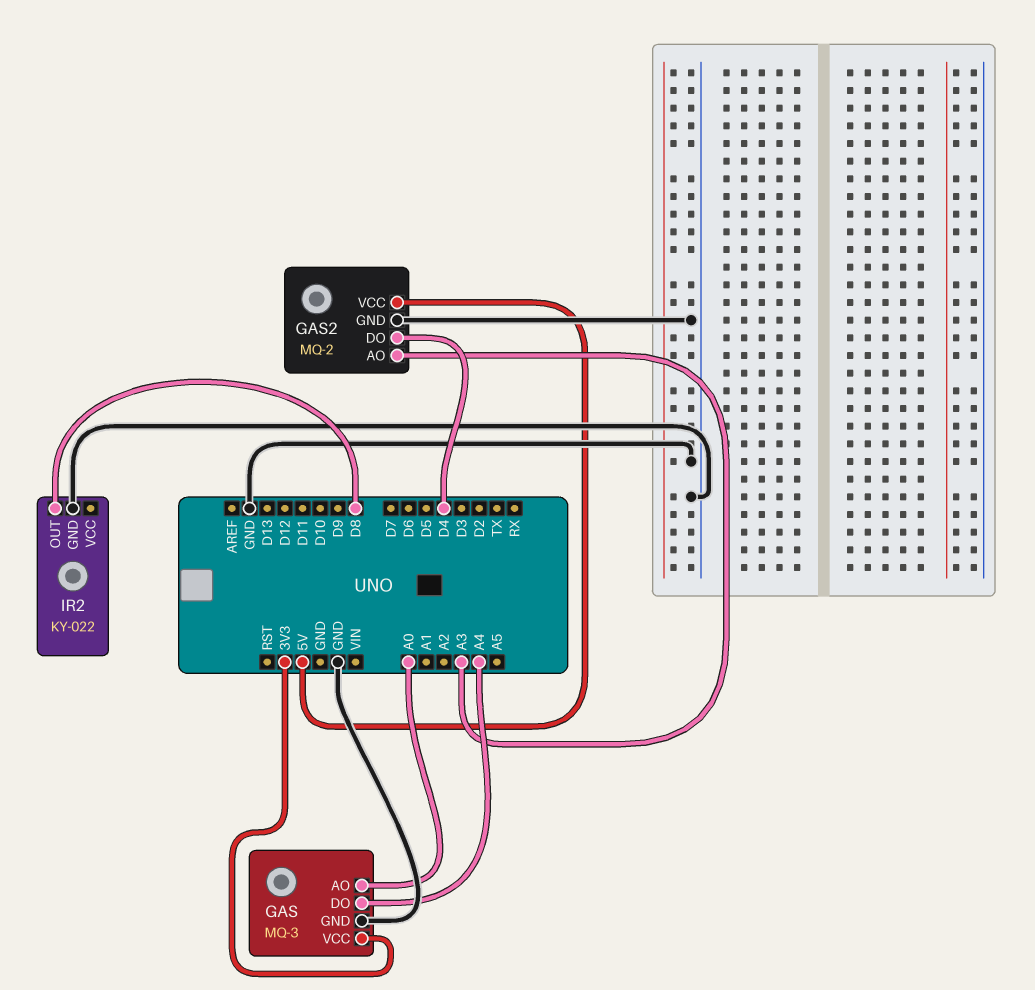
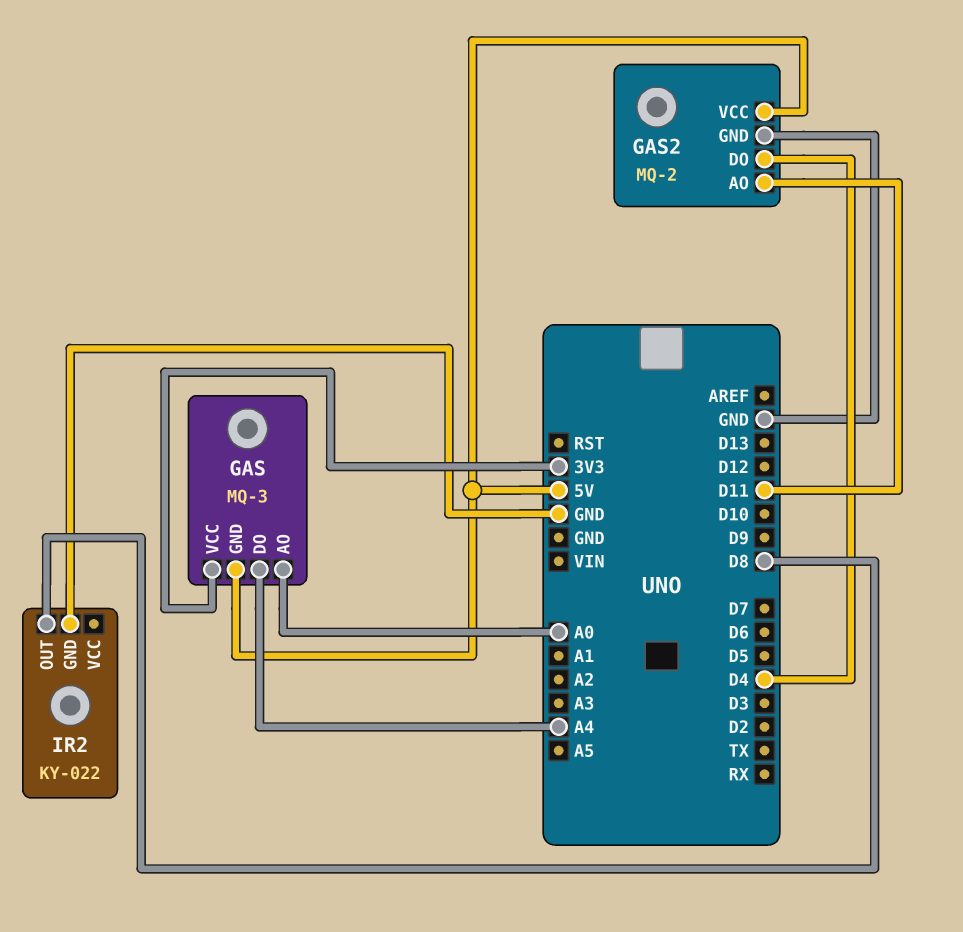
GAS pin GND: GND -> 5V
GAS2 pin AO: A3 -> D11

